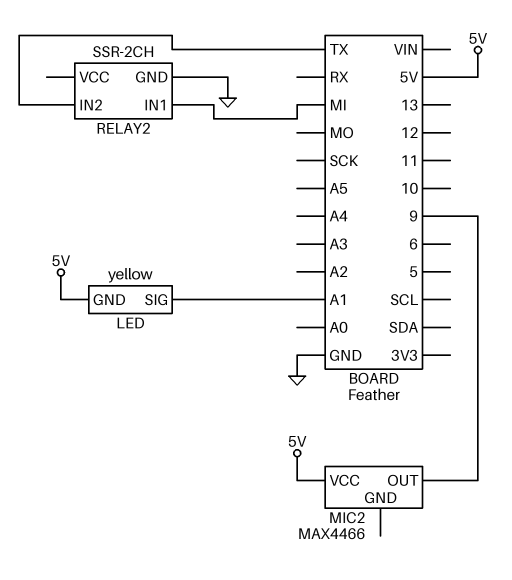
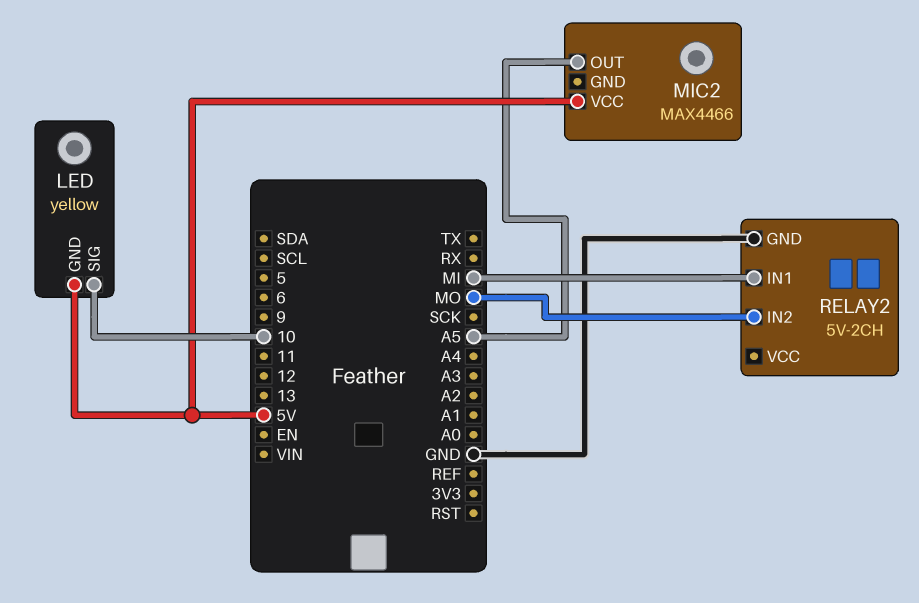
LED pin SIG: A1 -> 10
MIC2 pin OUT: 9 -> A5
RELAY2: SSR-2CH -> 5V-2CH
RELAY2 pin IN2: TX -> MO

